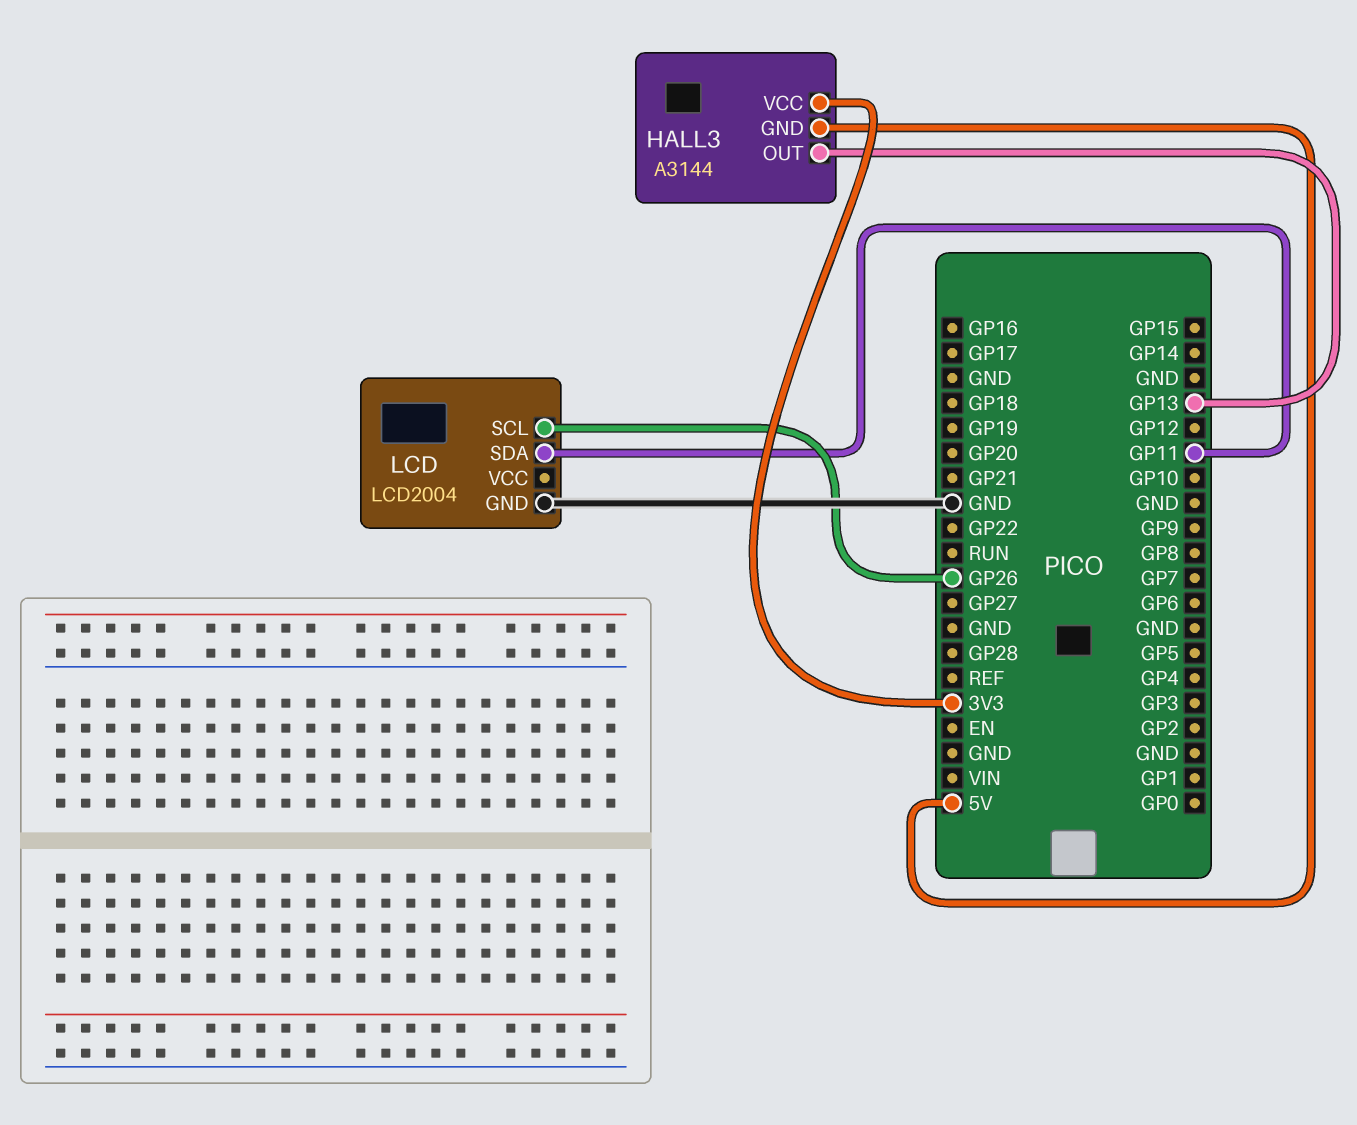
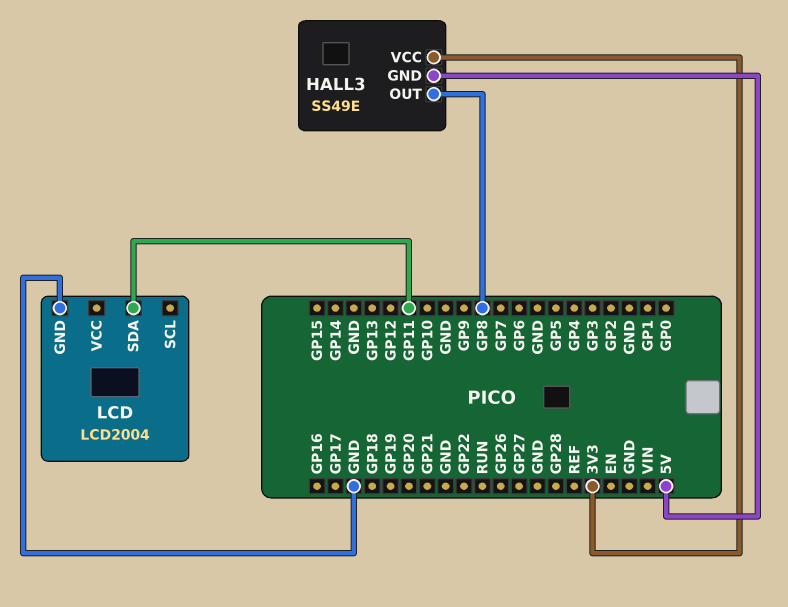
HALL3: A3144 -> SS49E
HALL3 pin OUT: GP13 -> GP8
LCD pin SCL: GP26 -> none

